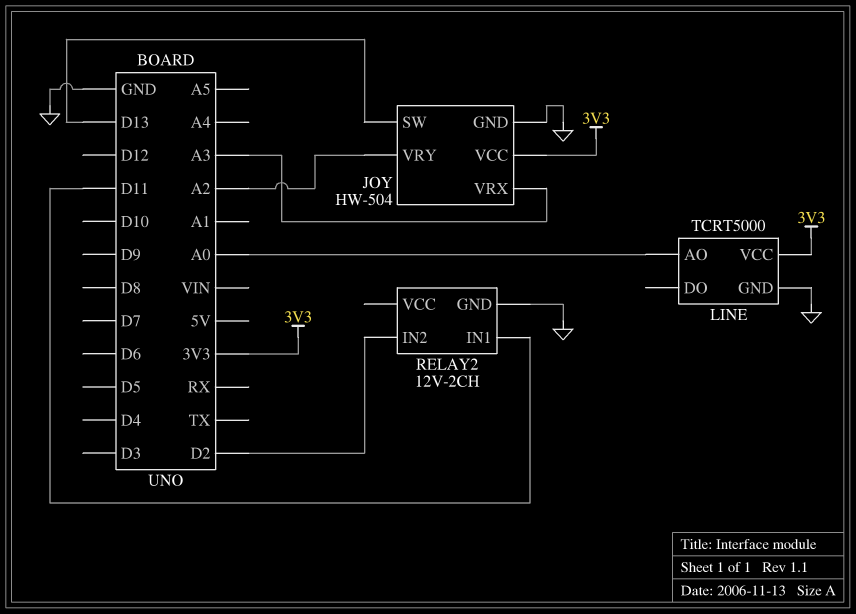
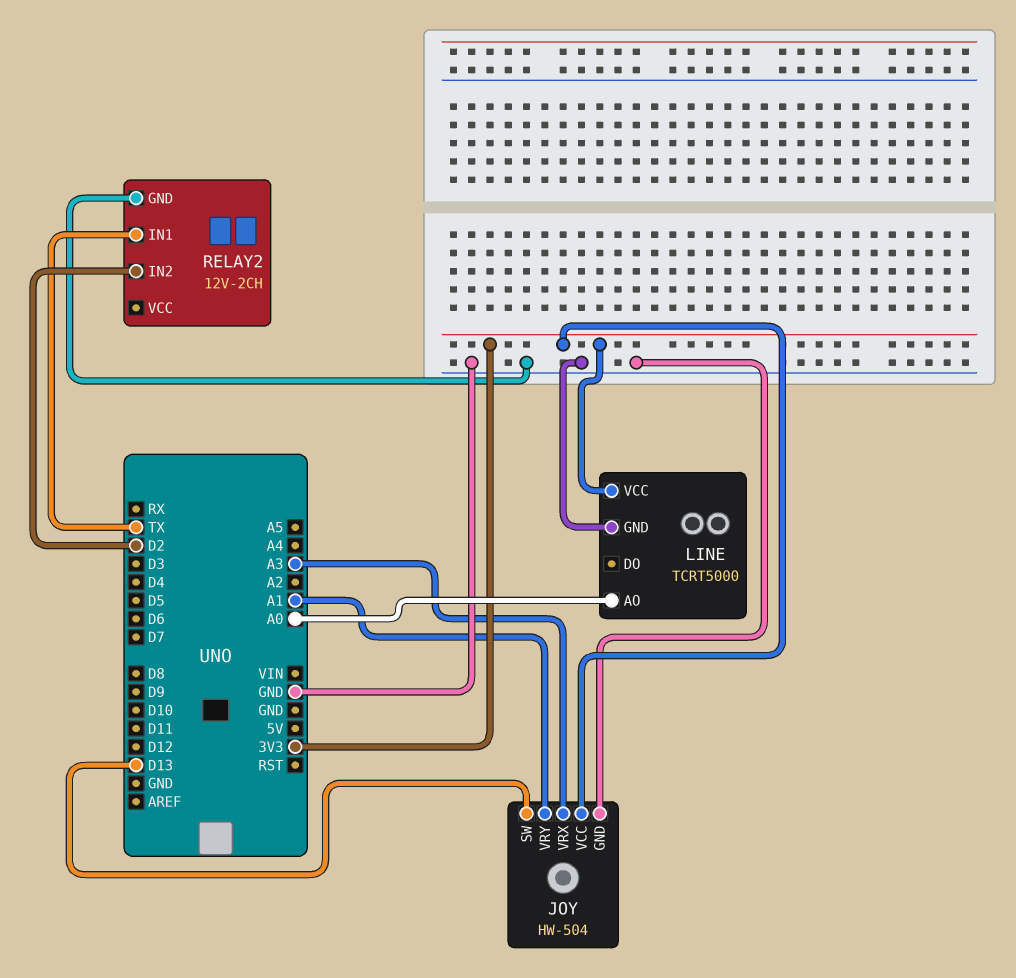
JOY pin VRY: A2 -> A1
RELAY2 pin IN1: D11 -> TX

